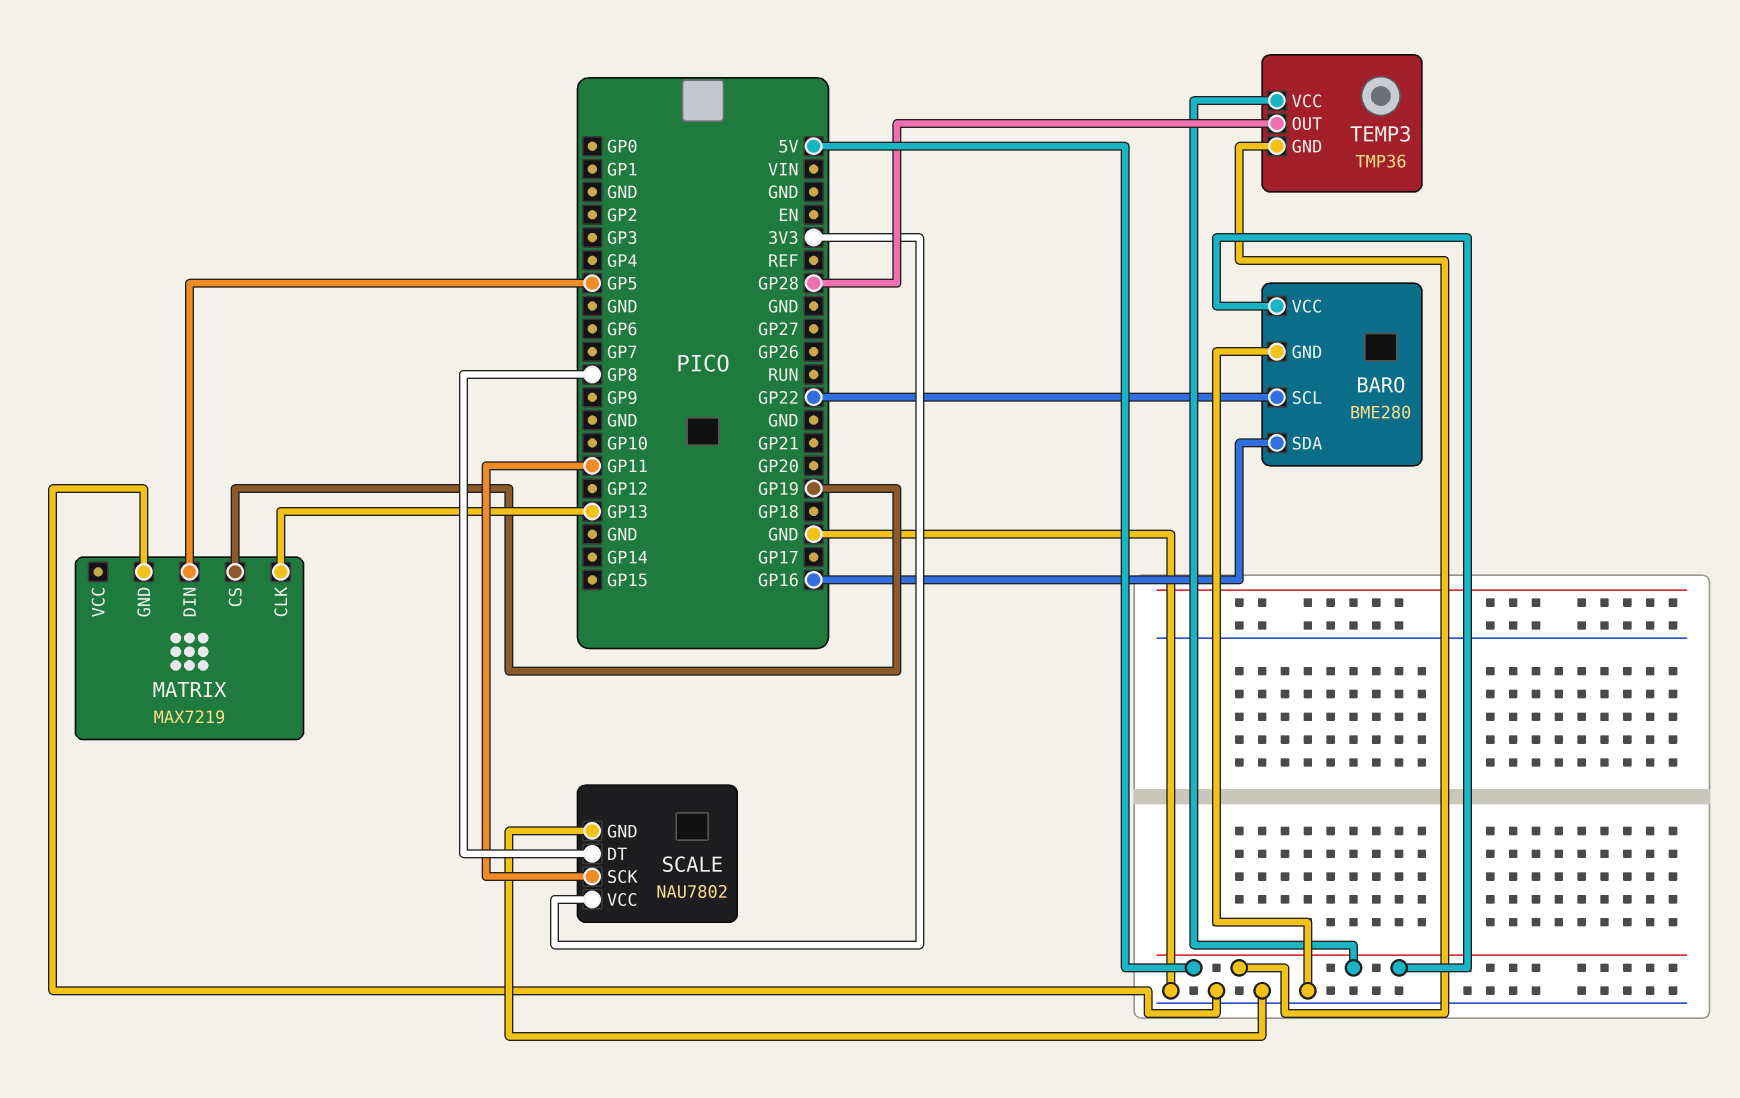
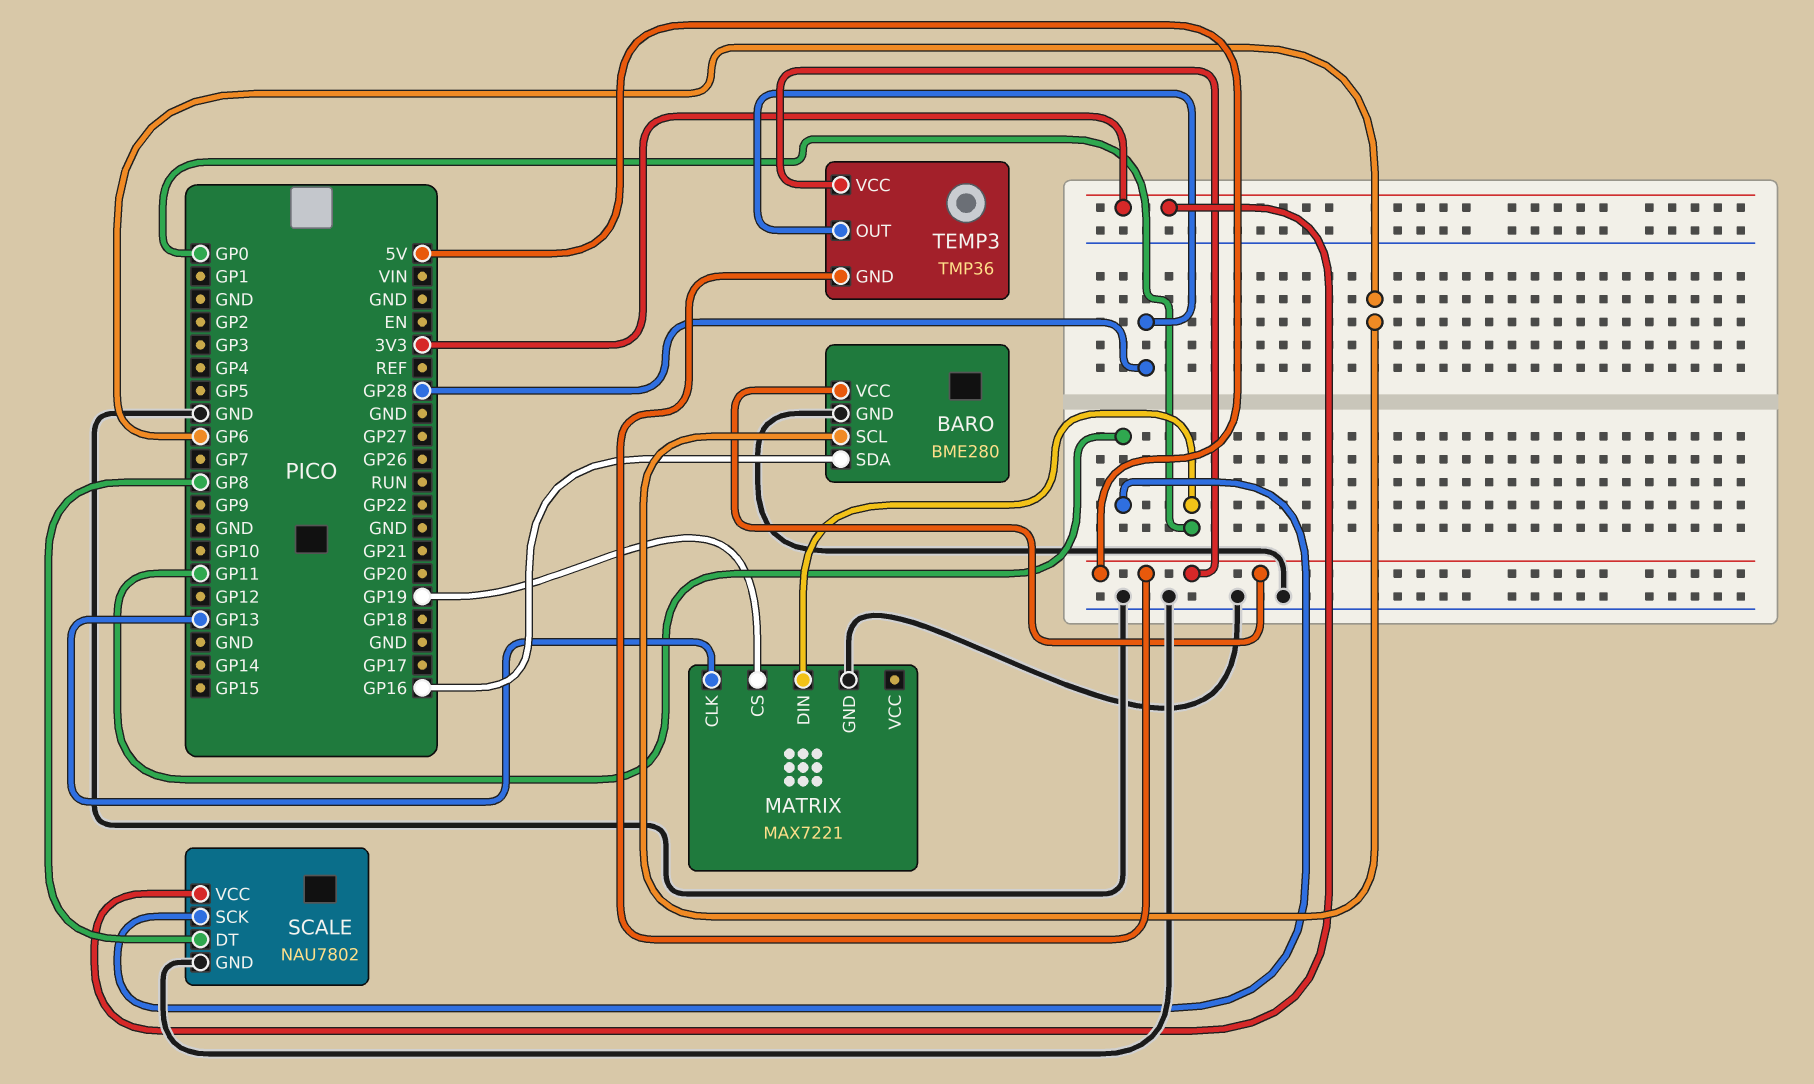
BARO pin SCL: GP22 -> GP6
MATRIX: MAX7219 -> MAX7221
MATRIX pin DIN: GP5 -> GP0

